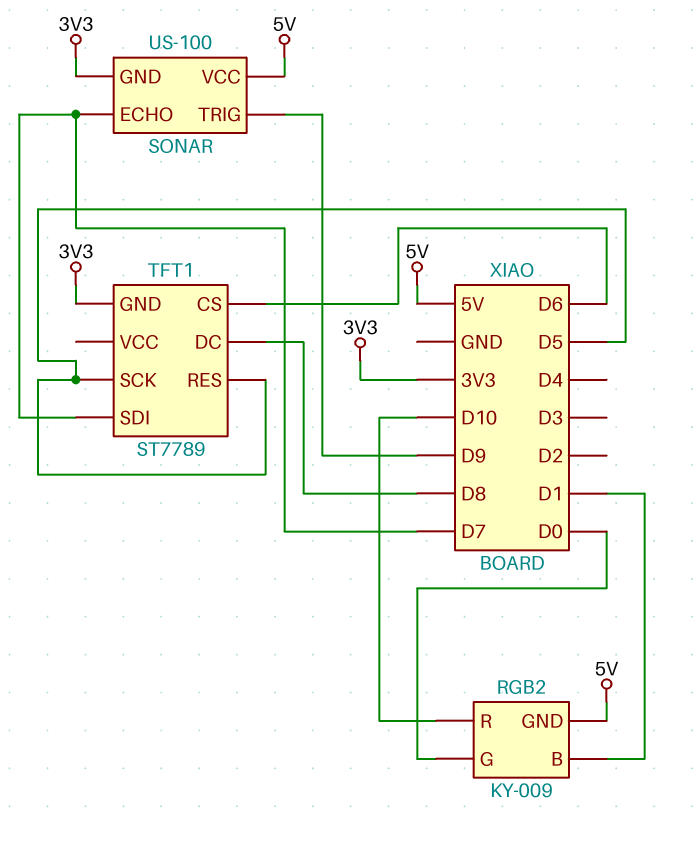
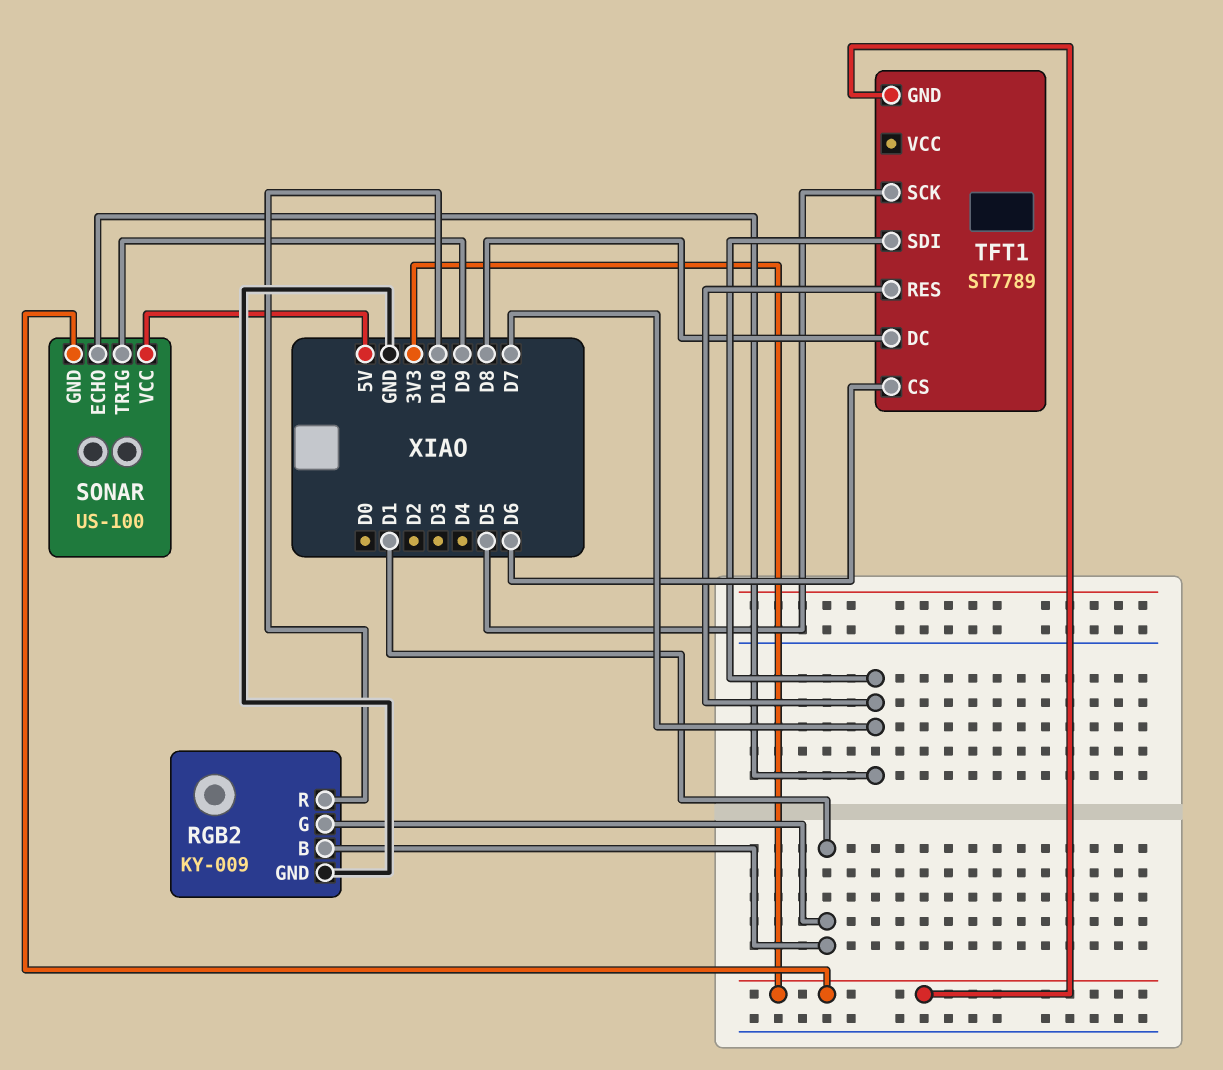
RGB2 pin G: D0 -> D1
RGB2 pin GND: 5V -> GND
TFT1 pin RES: D5 -> D7

